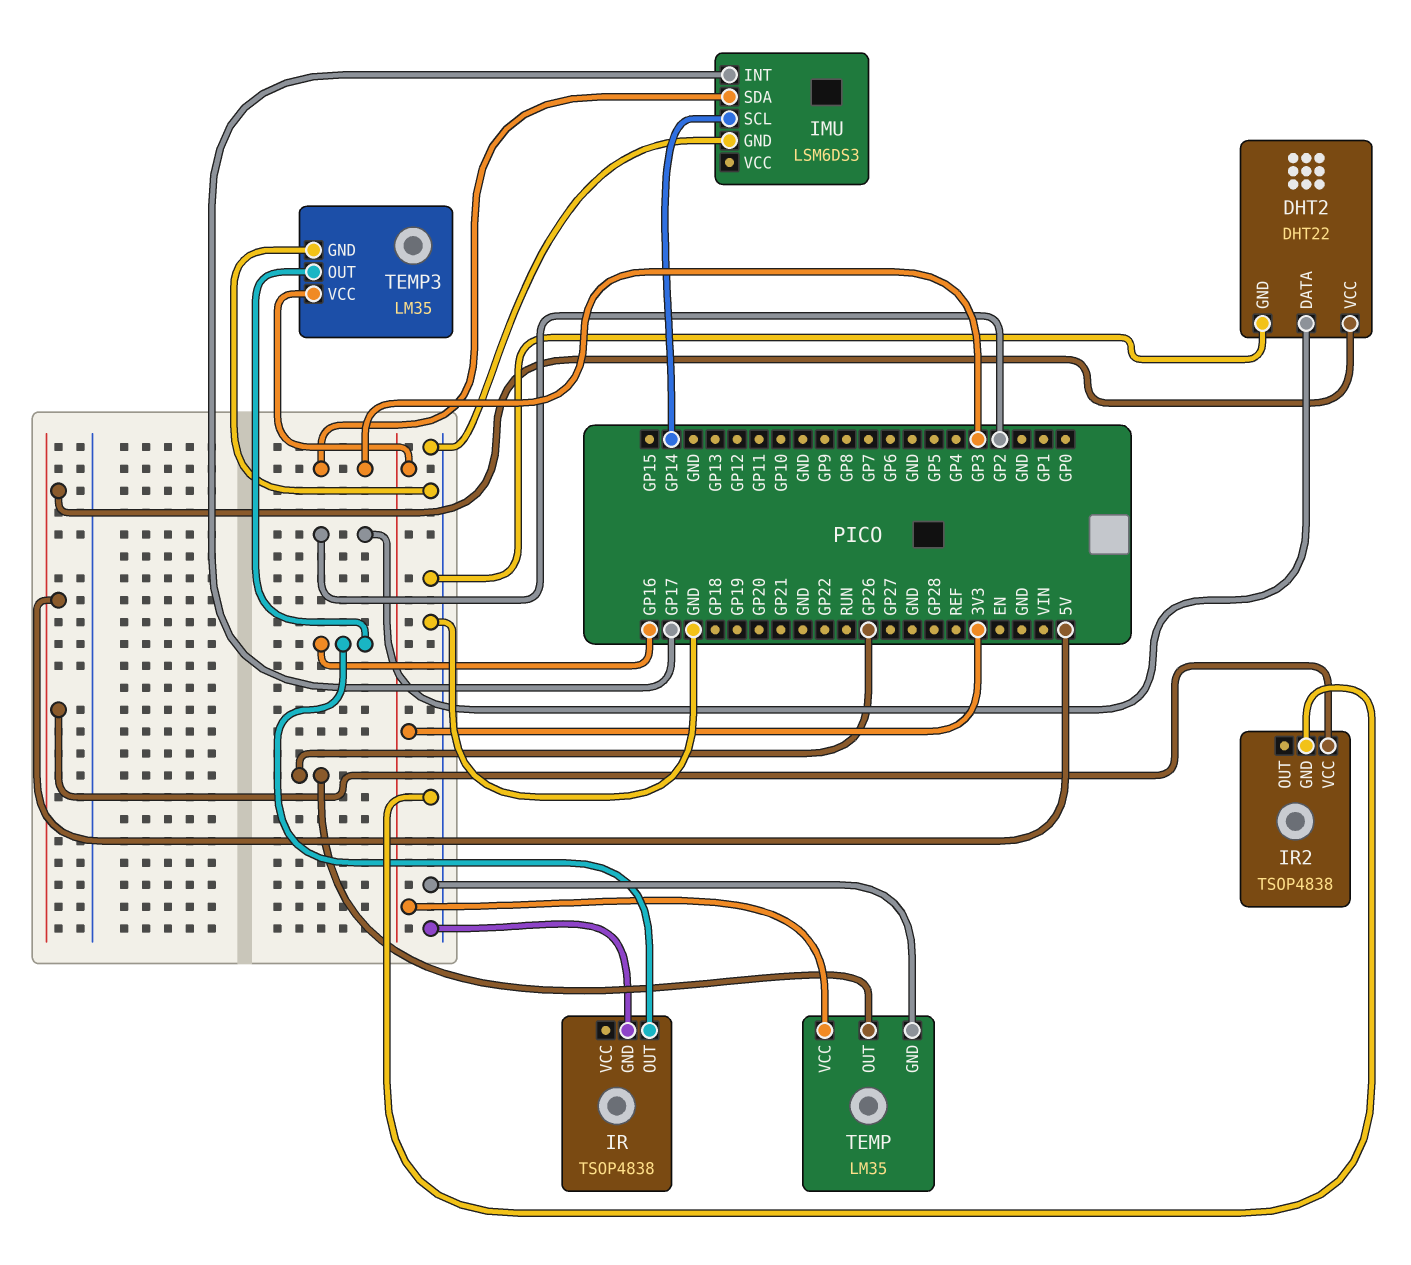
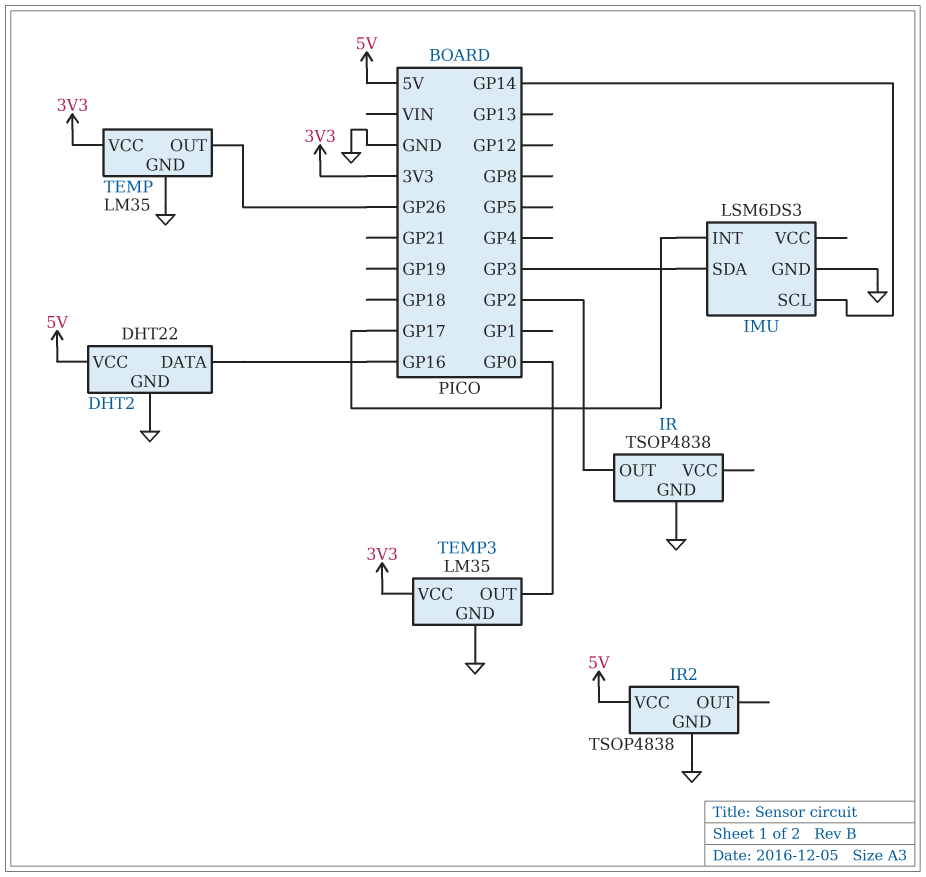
DHT2 pin DATA: GP2 -> GP16
IR pin OUT: GP16 -> GP2
TEMP3 pin OUT: GP16 -> GP0

